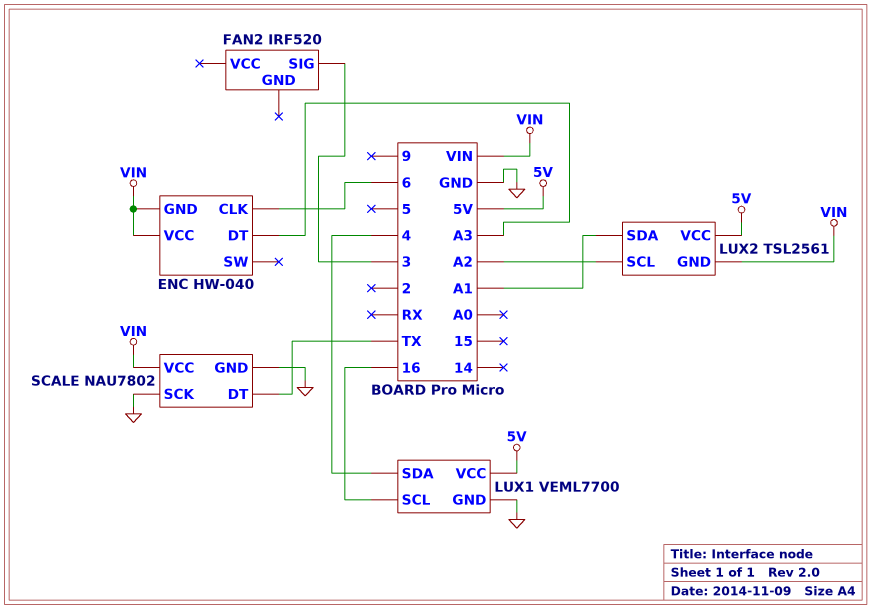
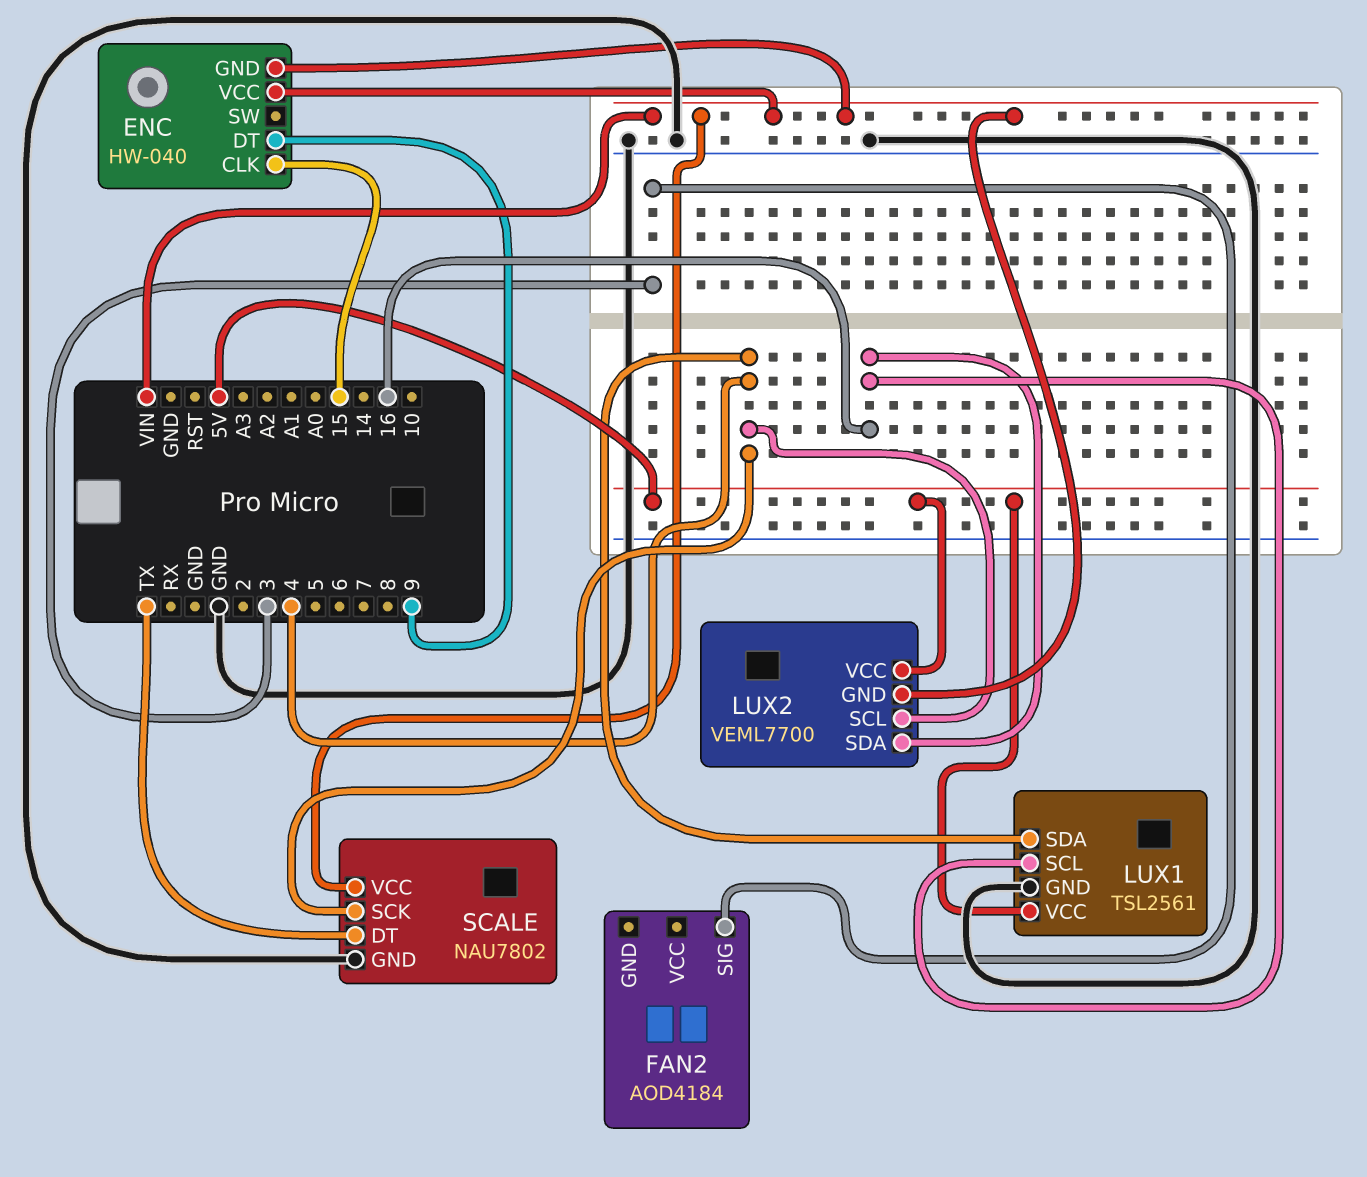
ENC pin CLK: 6 -> 15
ENC pin DT: A3 -> 9
FAN2: IRF520 -> AOD4184
LUX1: VEML7700 -> TSL2561
LUX2: TSL2561 -> VEML7700
LUX2 pin SCL: A2 -> 4
LUX2 pin SDA: A1 -> 16
SCALE pin SCK: GND -> 4

